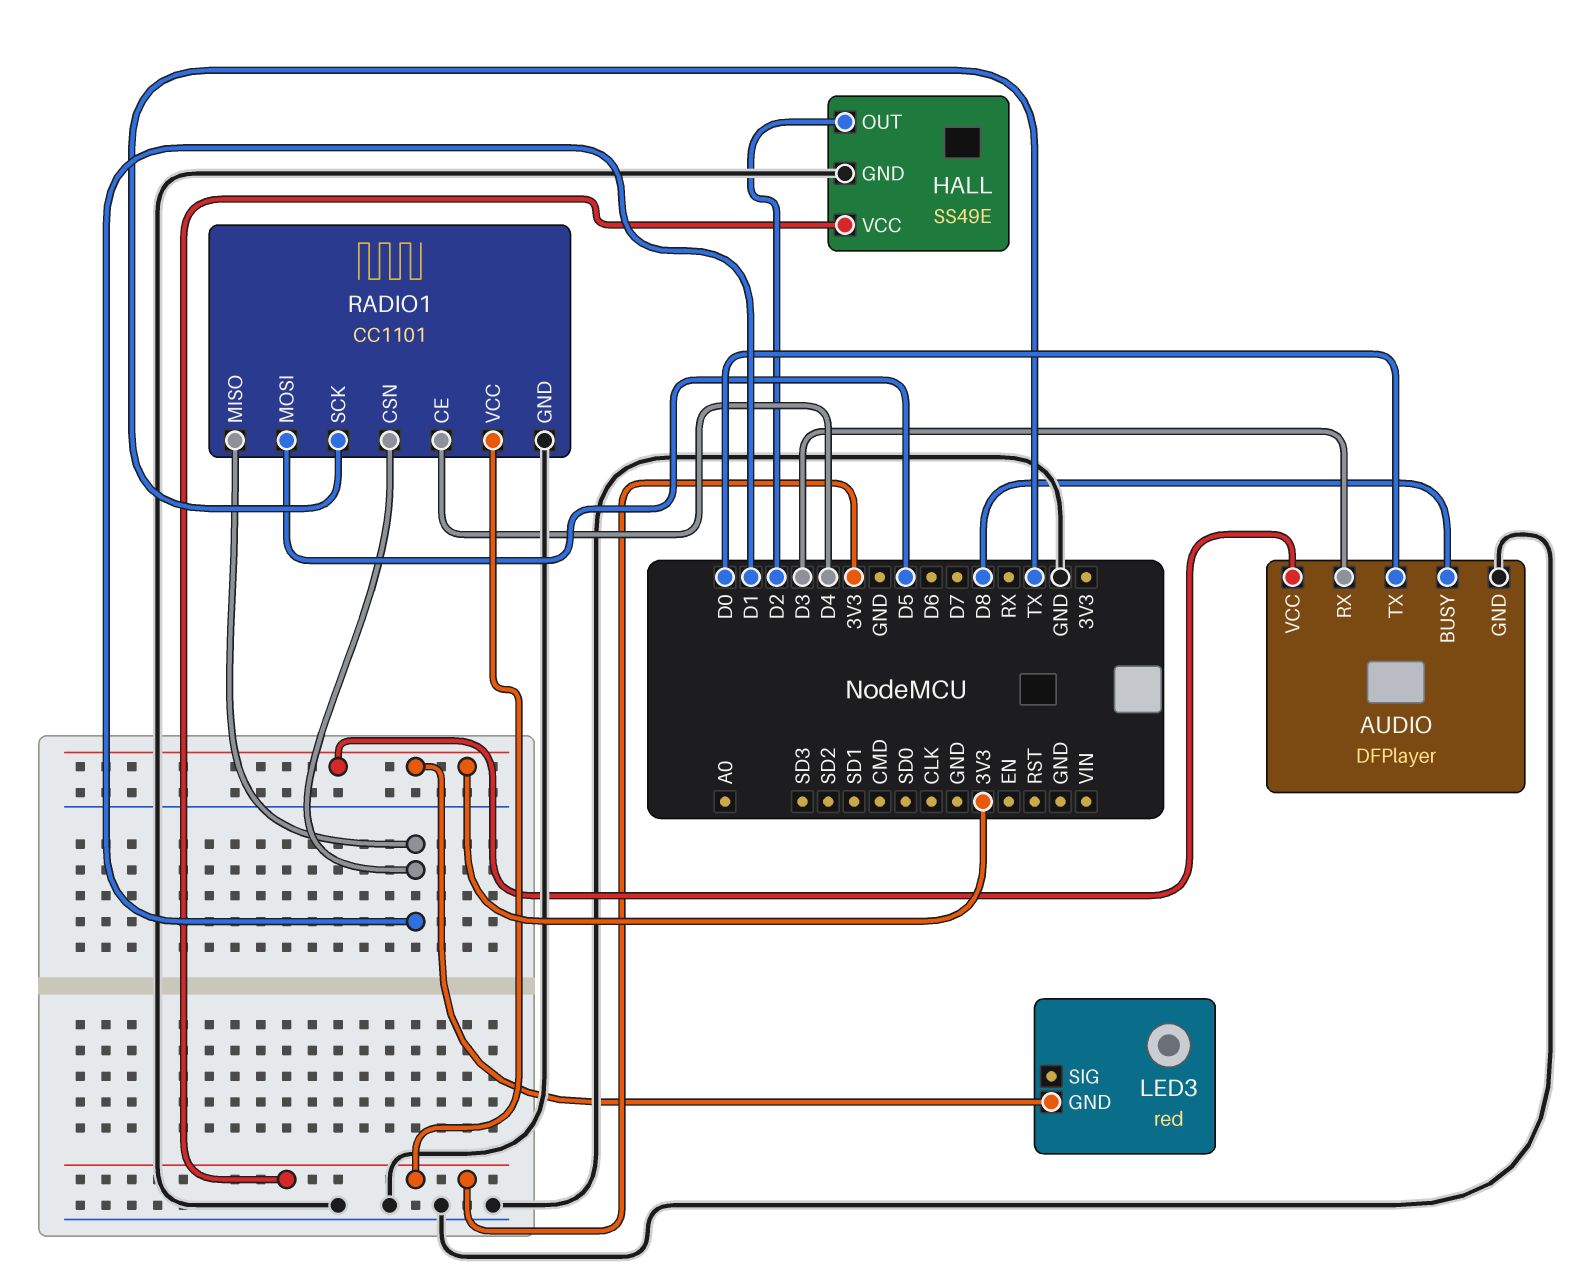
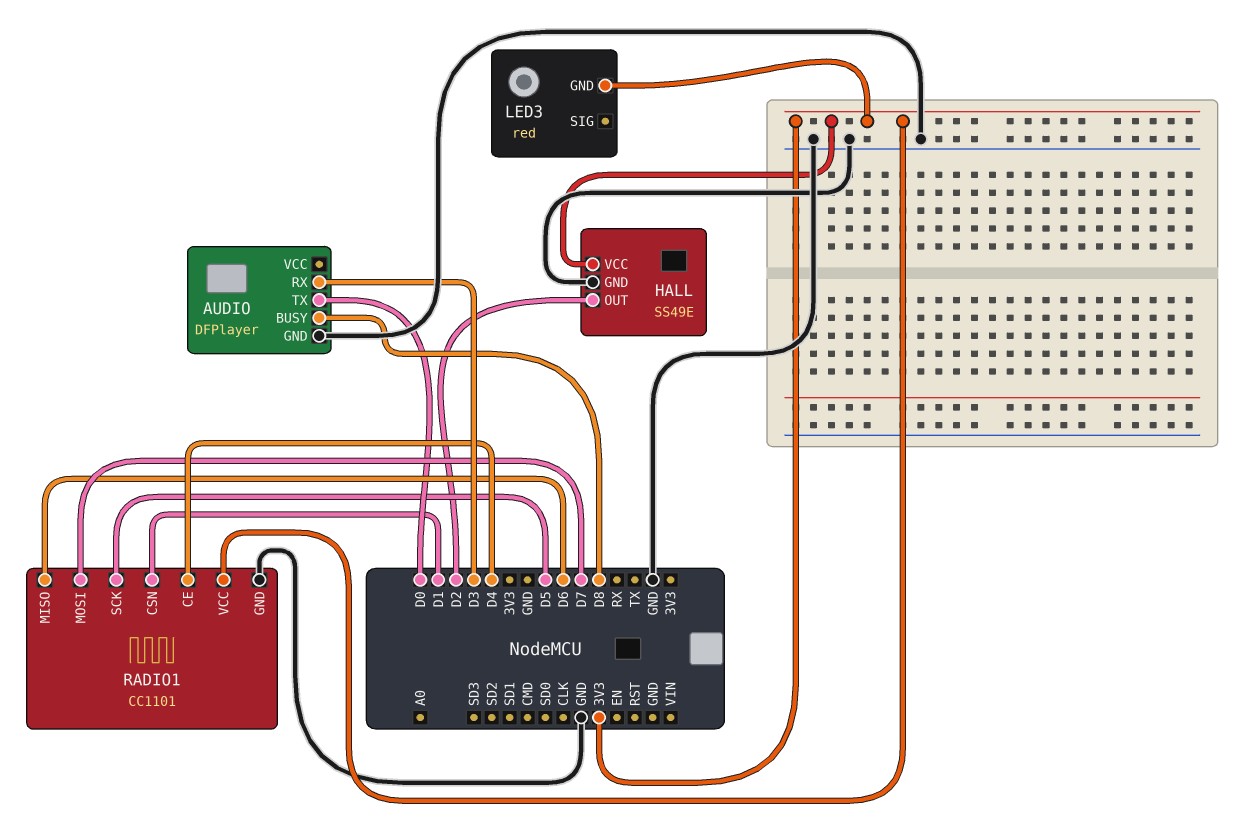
AUDIO pin VCC: 3V3 -> none
RADIO1 pin MISO: D1 -> D6
RADIO1 pin MOSI: D5 -> D7
RADIO1 pin SCK: TX -> D5

